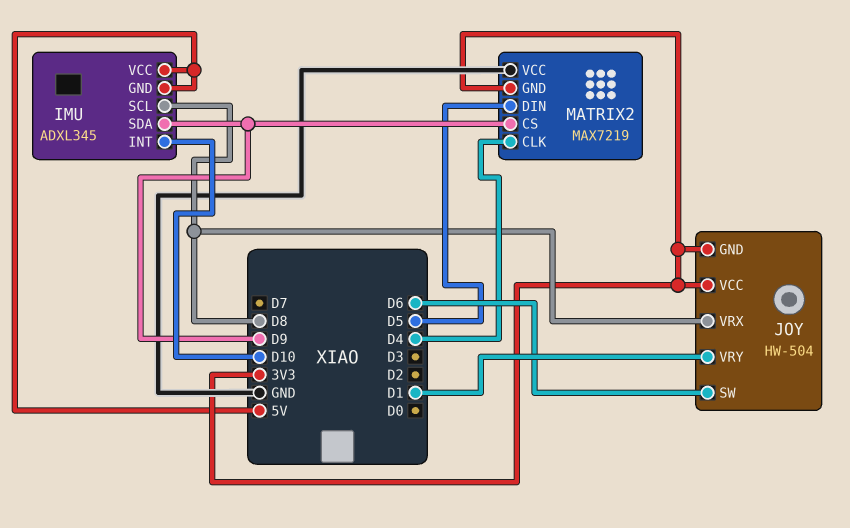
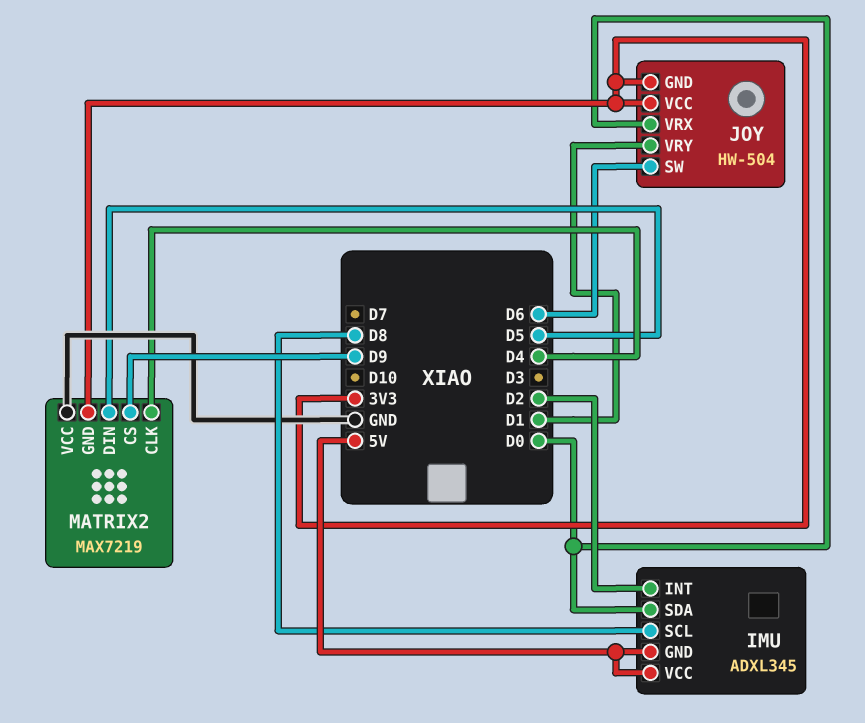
IMU pin INT: D10 -> D2
IMU pin SDA: D9 -> D0
JOY pin VRX: D8 -> D0

